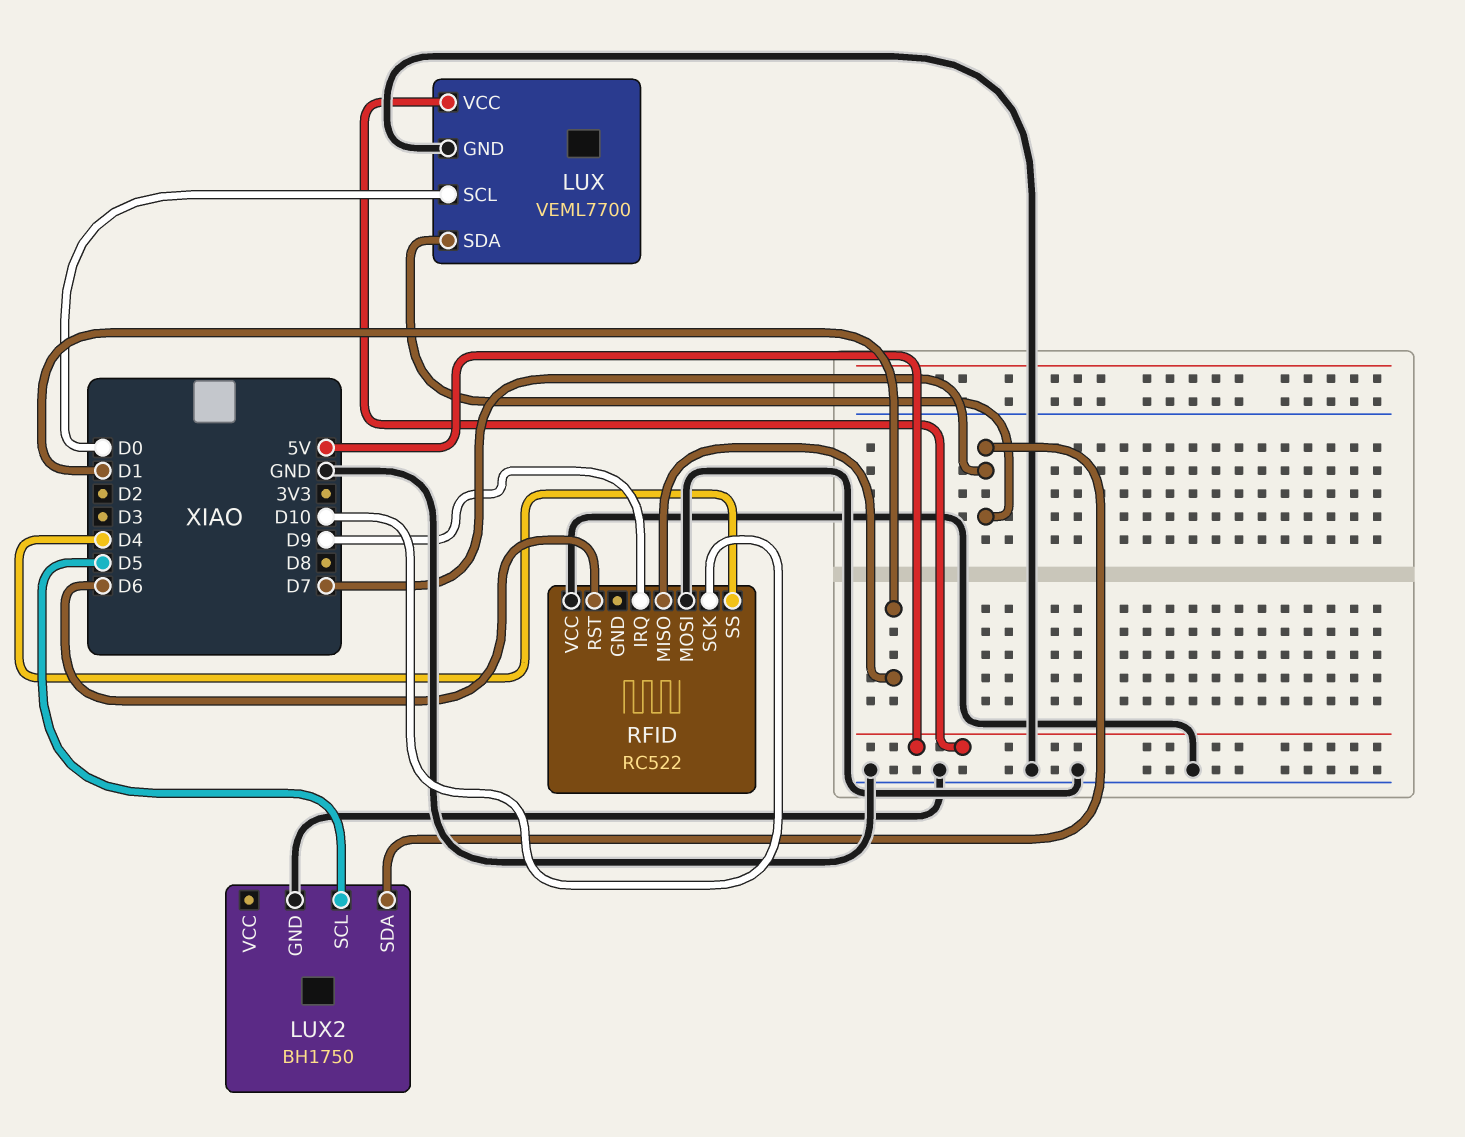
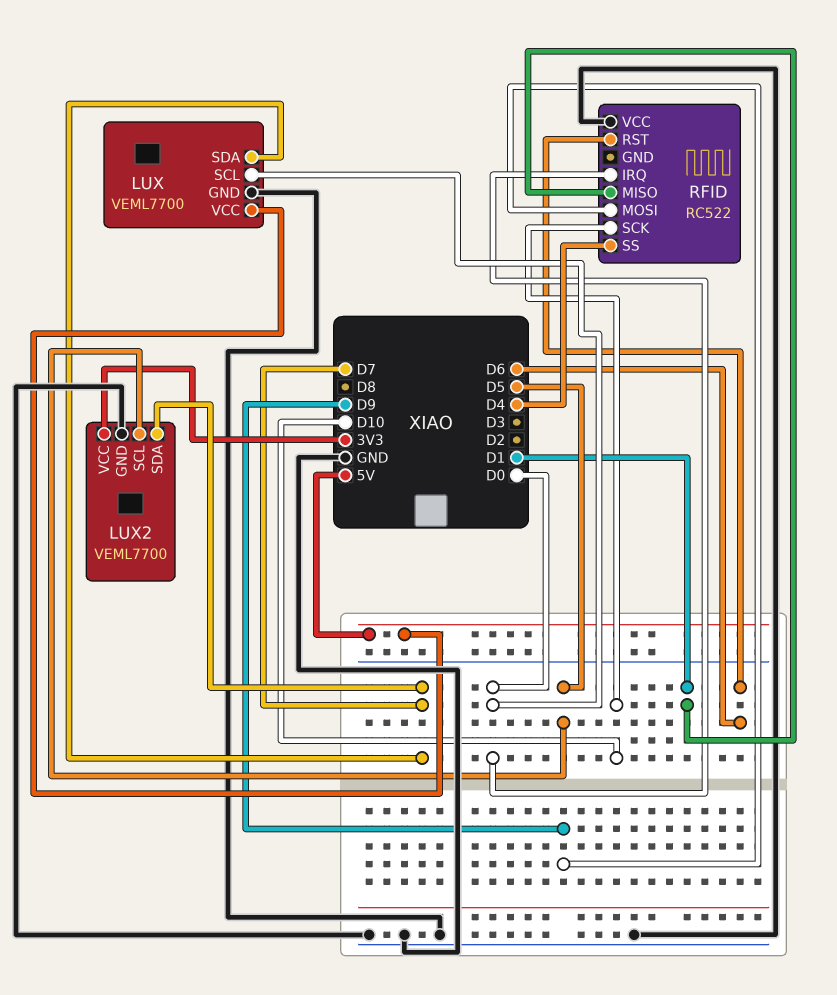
LUX2: BH1750 -> VEML7700
LUX2 pin VCC: none -> 3V3
RFID pin IRQ: D9 -> D0
RFID pin MOSI: GND -> D9

